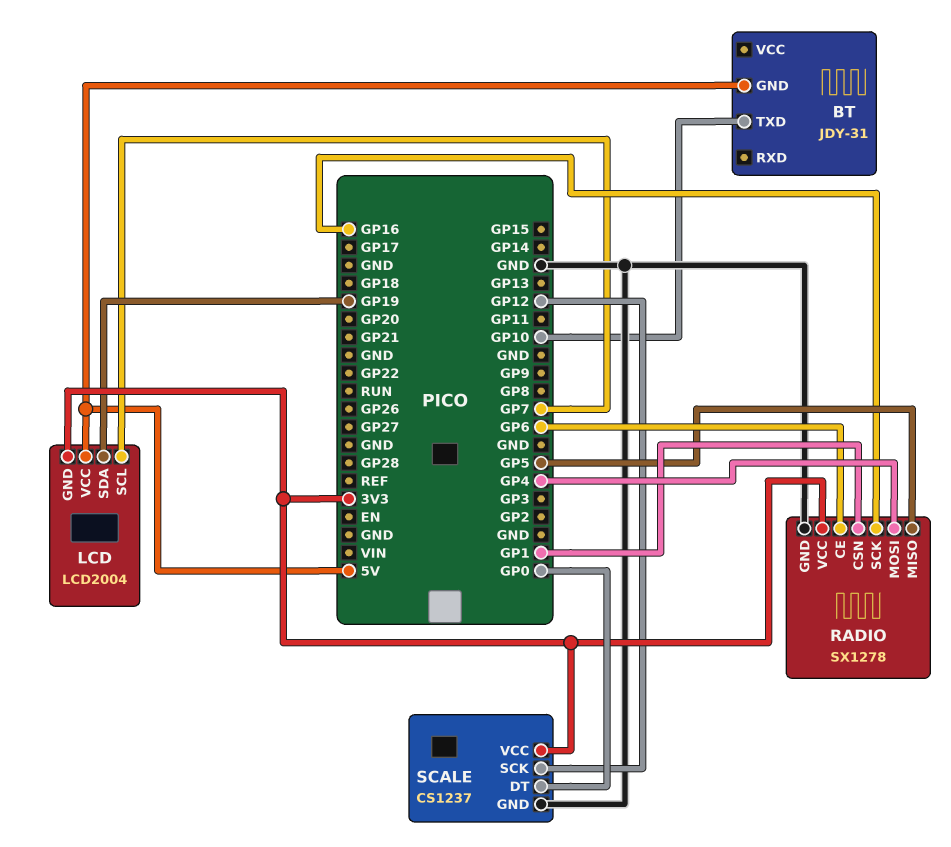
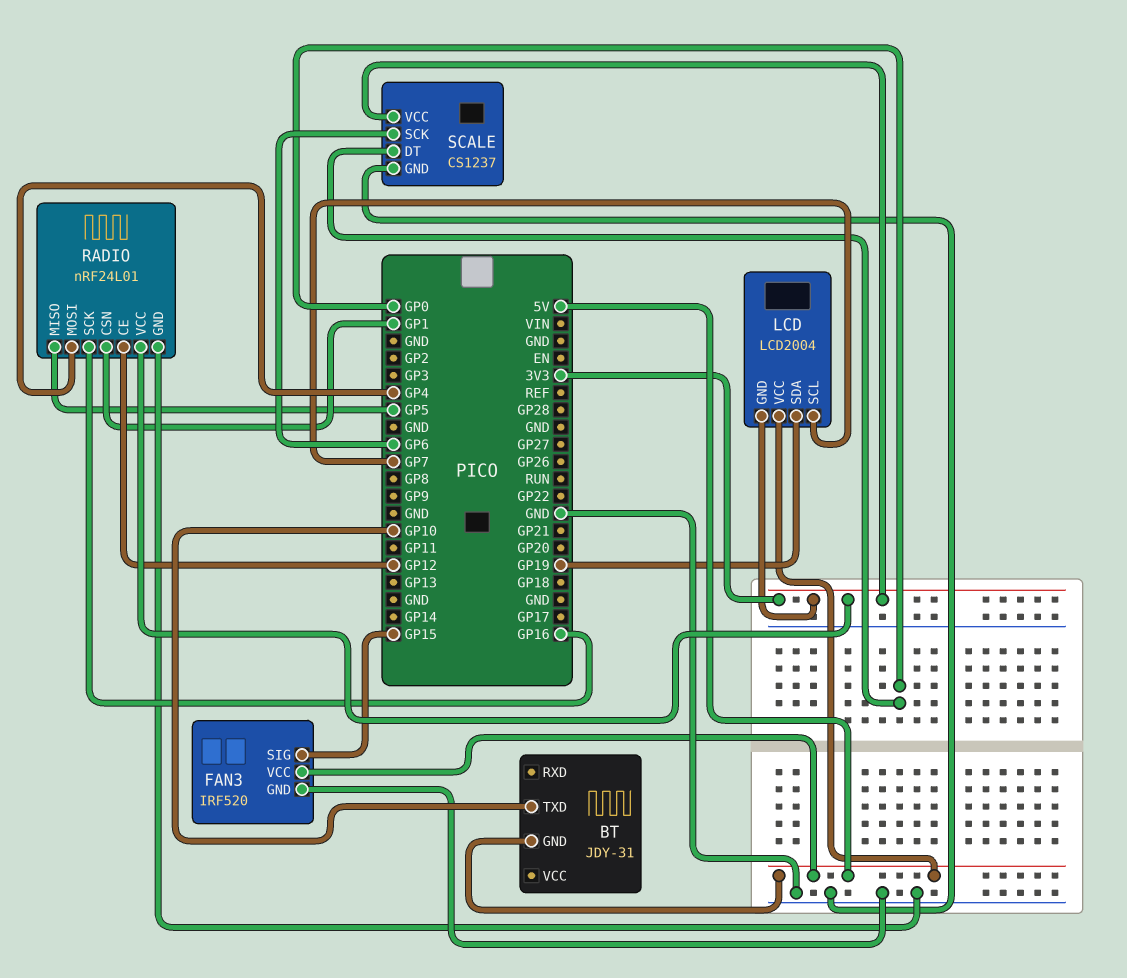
FAN3: none -> IRF520
FAN3 pin GND: none -> GND
FAN3 pin SIG: none -> GP15
FAN3 pin VCC: none -> 5V
RADIO: SX1278 -> nRF24L01
RADIO pin CE: GP6 -> GP12
SCALE pin SCK: GP12 -> GP6

